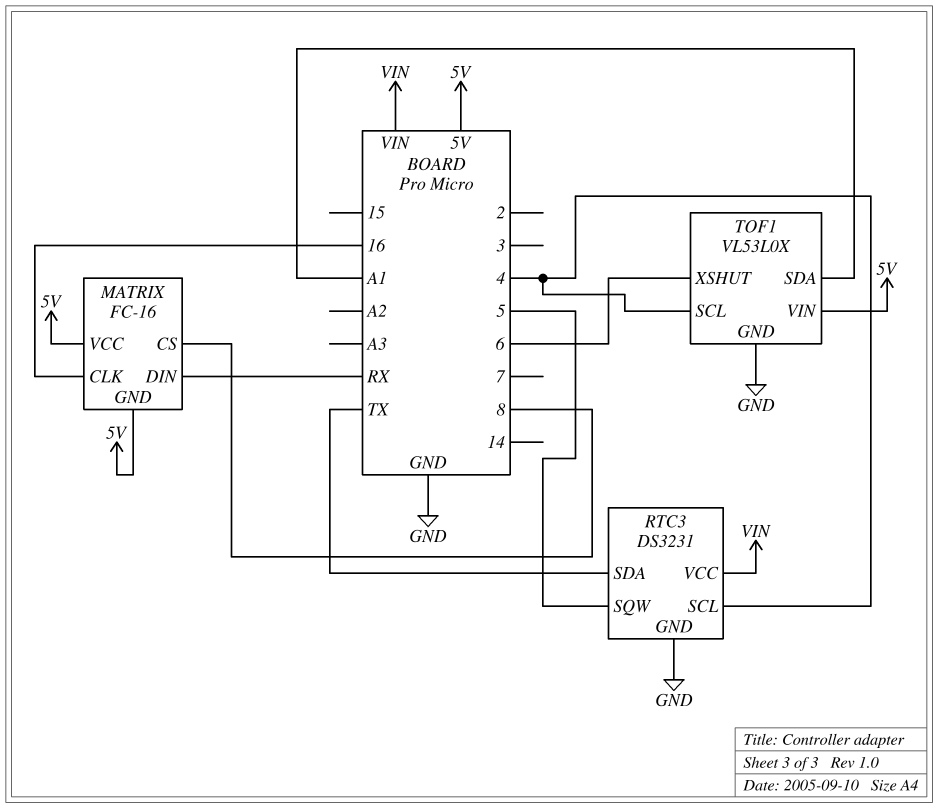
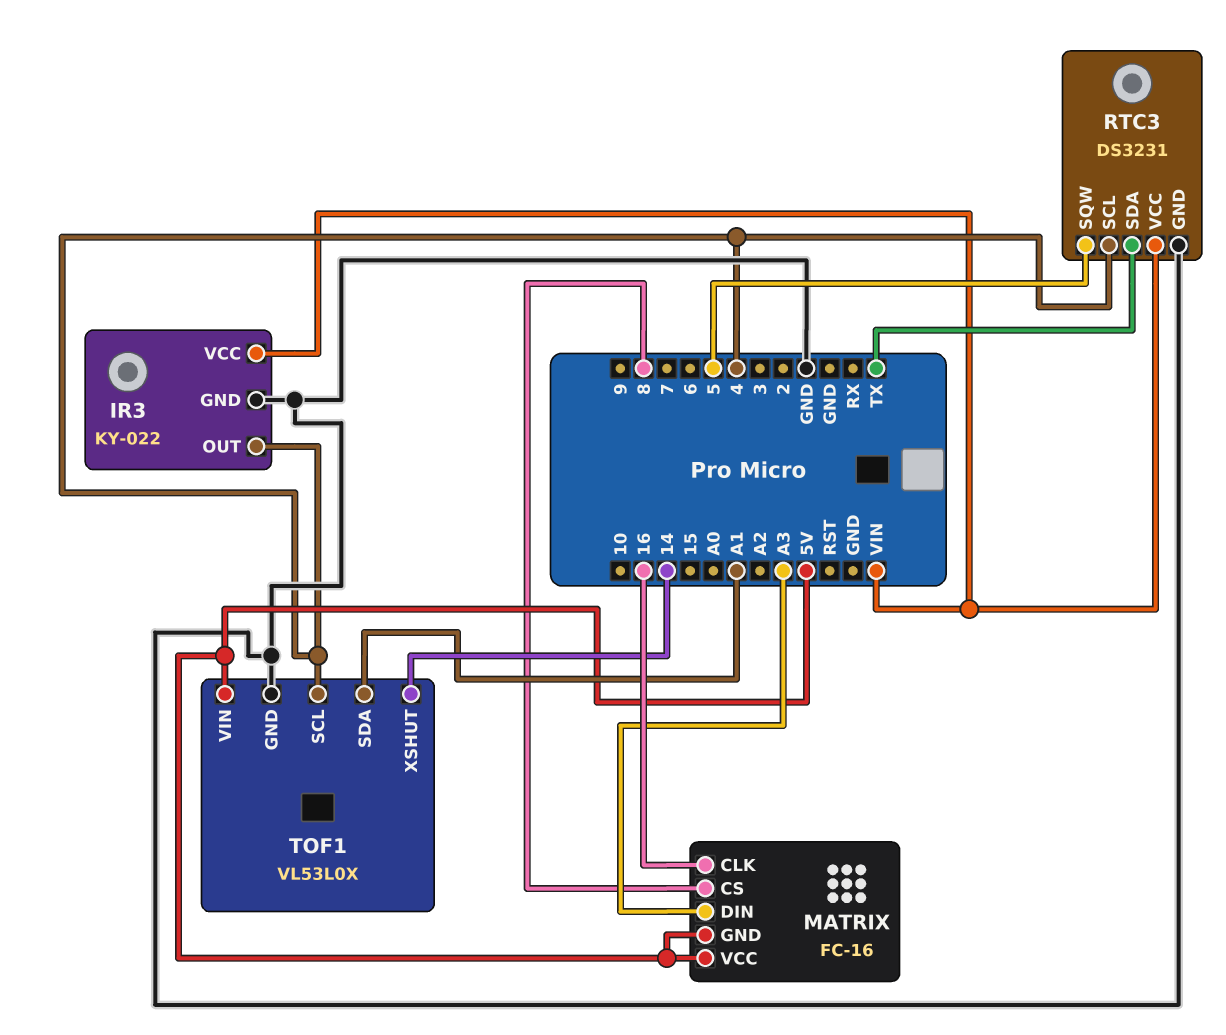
IR3: none -> KY-022
IR3 pin GND: none -> GND
IR3 pin OUT: none -> 4
IR3 pin VCC: none -> VIN
MATRIX pin DIN: RX -> A3
TOF1 pin XSHUT: 6 -> 14

